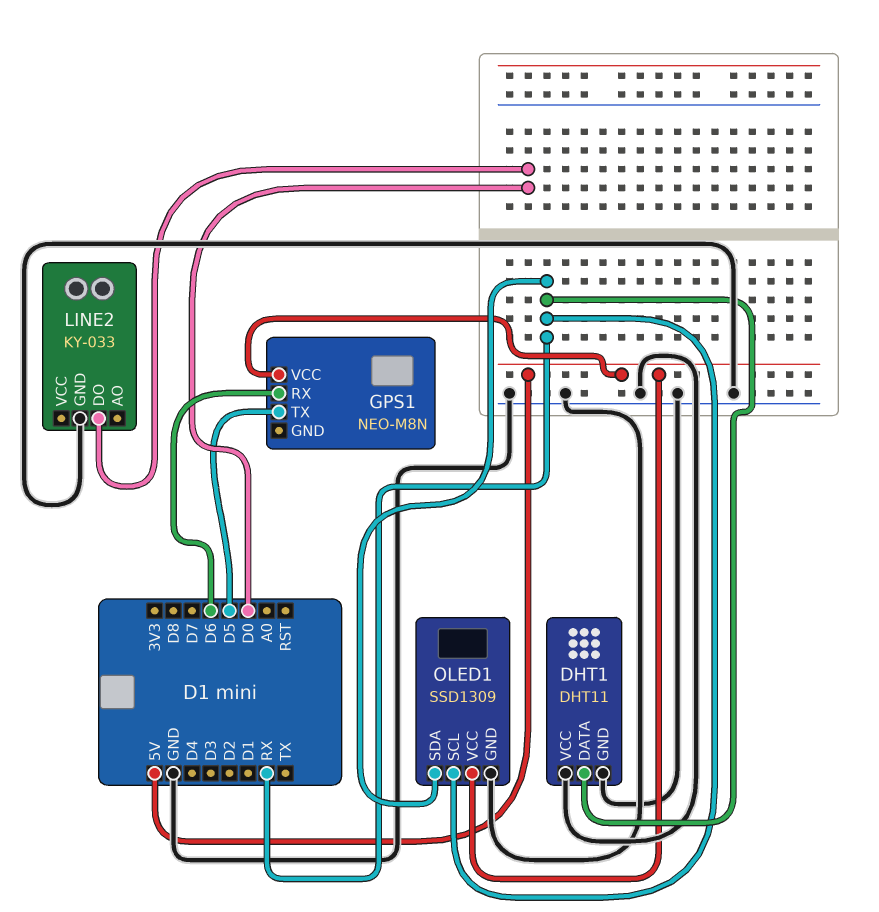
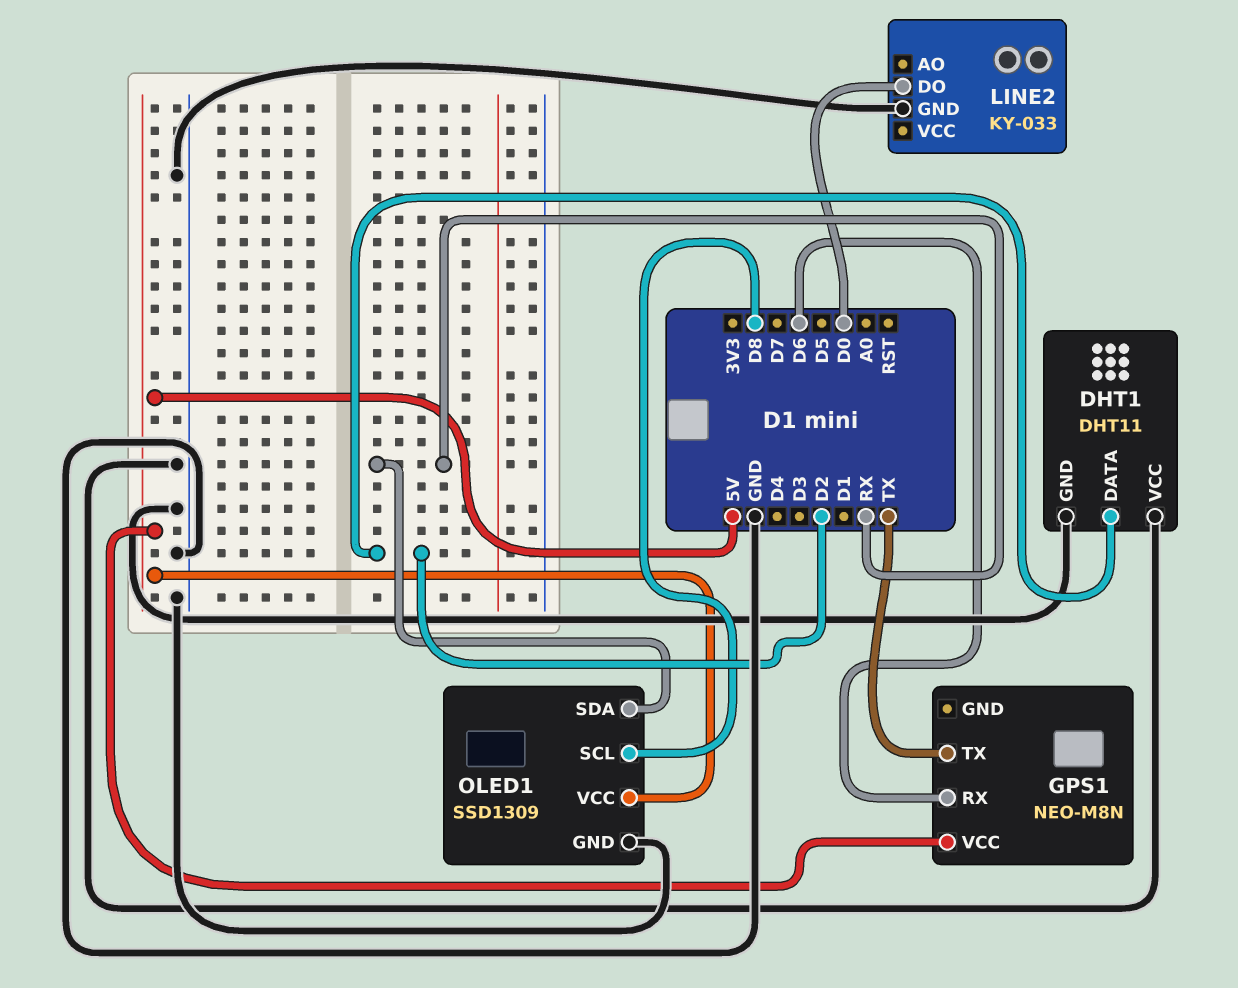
DHT1 pin DATA: RX -> D2
GPS1 pin TX: D5 -> TX
OLED1 pin SCL: RX -> D8

